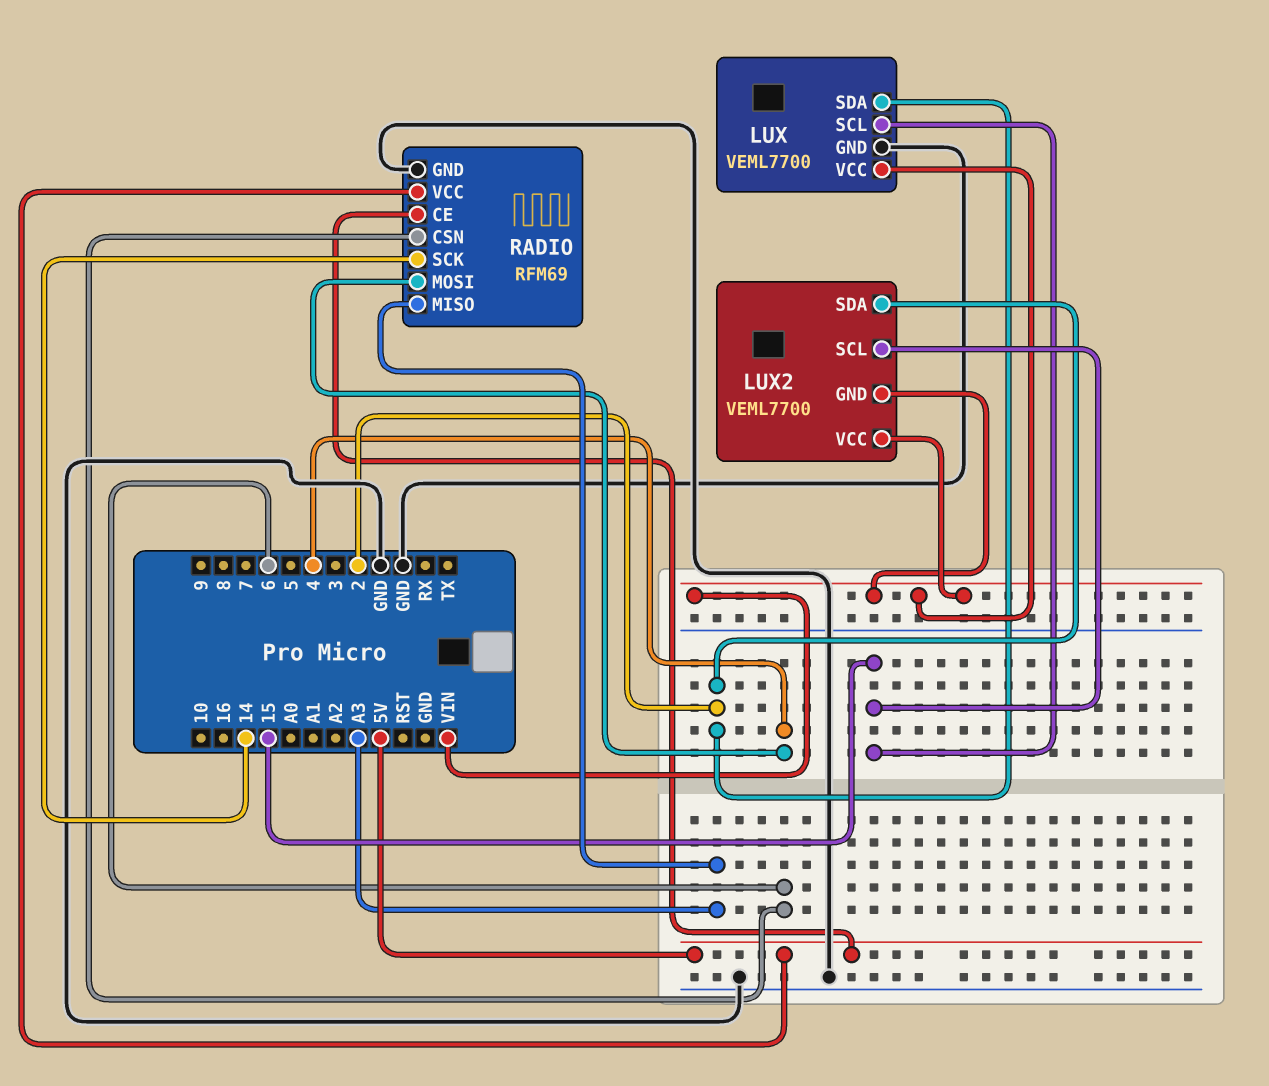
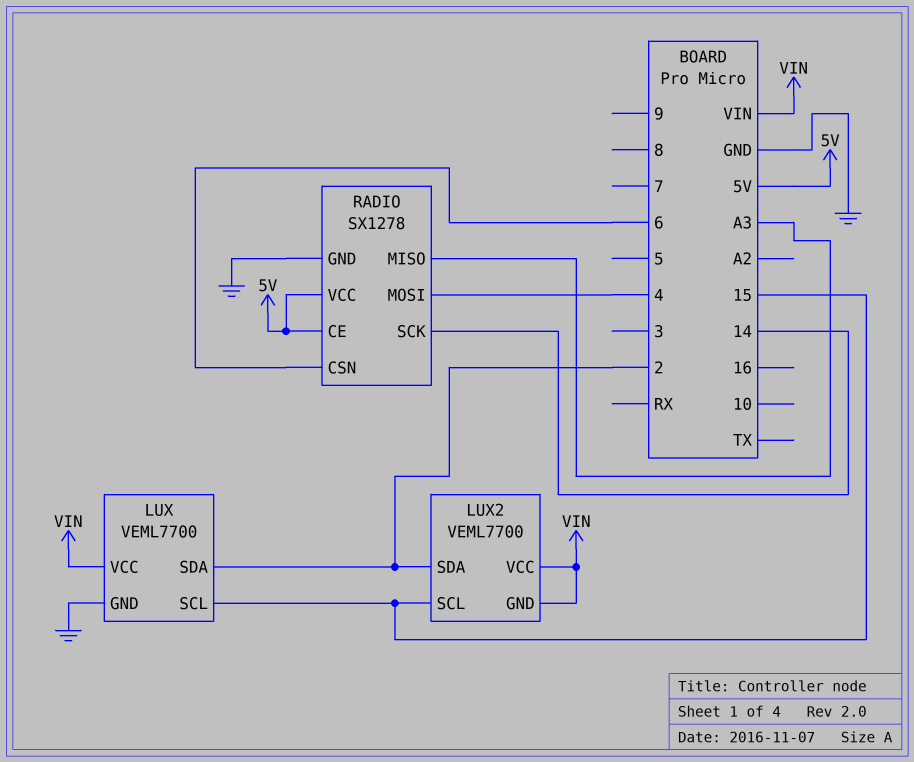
RADIO: RFM69 -> SX1278

